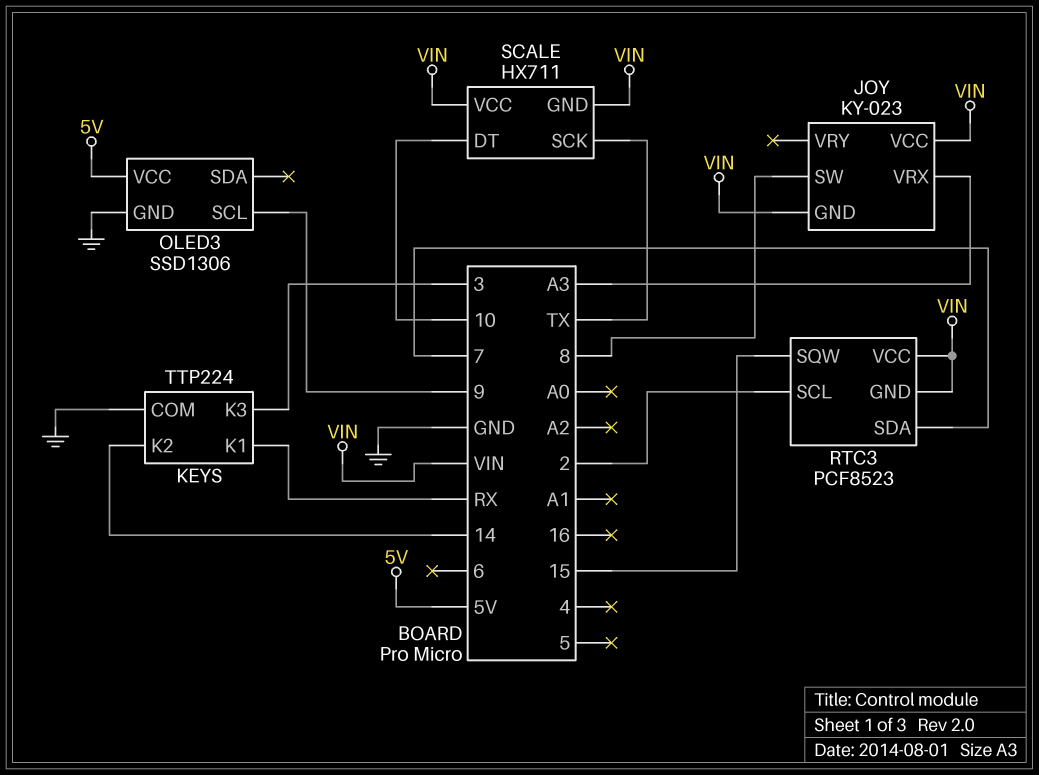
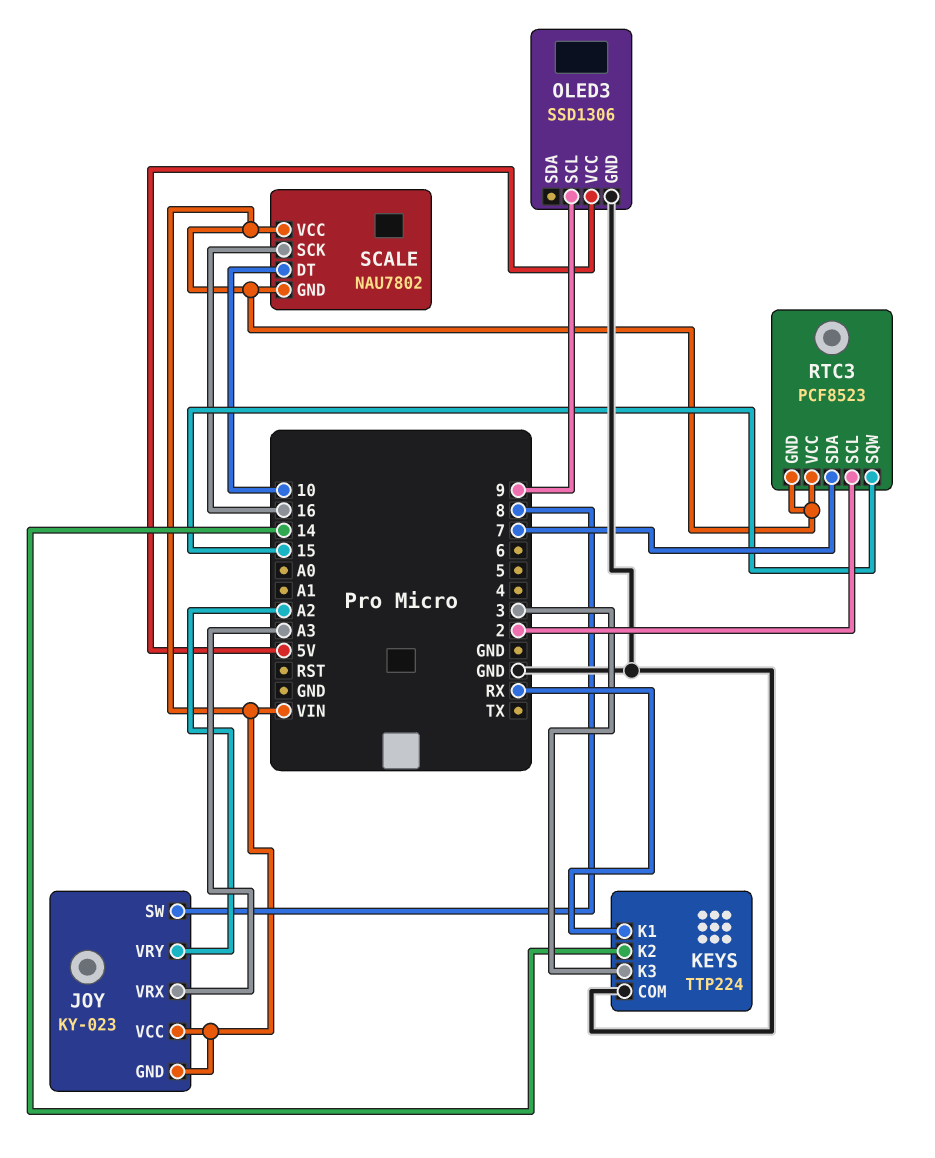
JOY pin VRY: none -> A2
SCALE: HX711 -> NAU7802
SCALE pin SCK: TX -> 16

